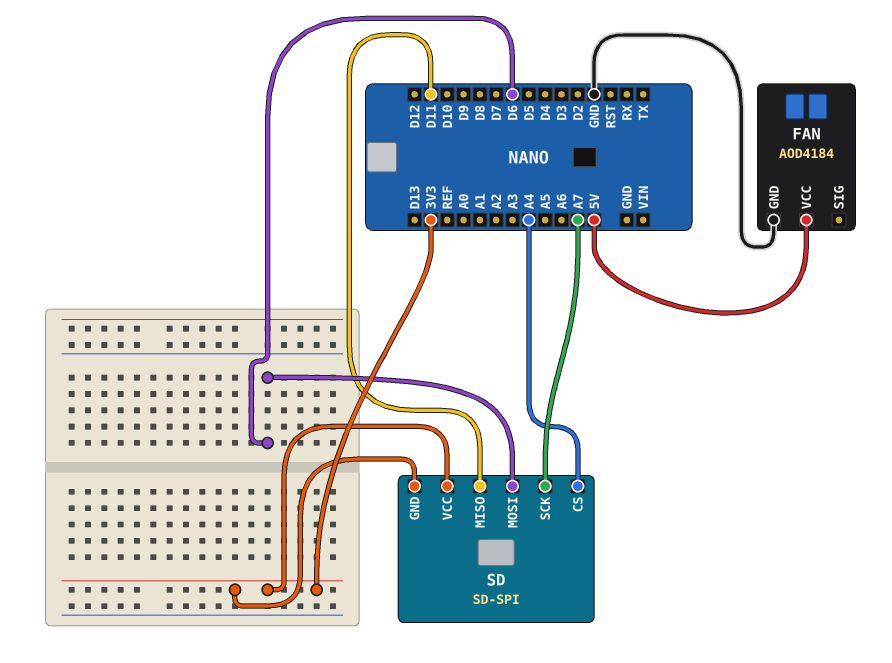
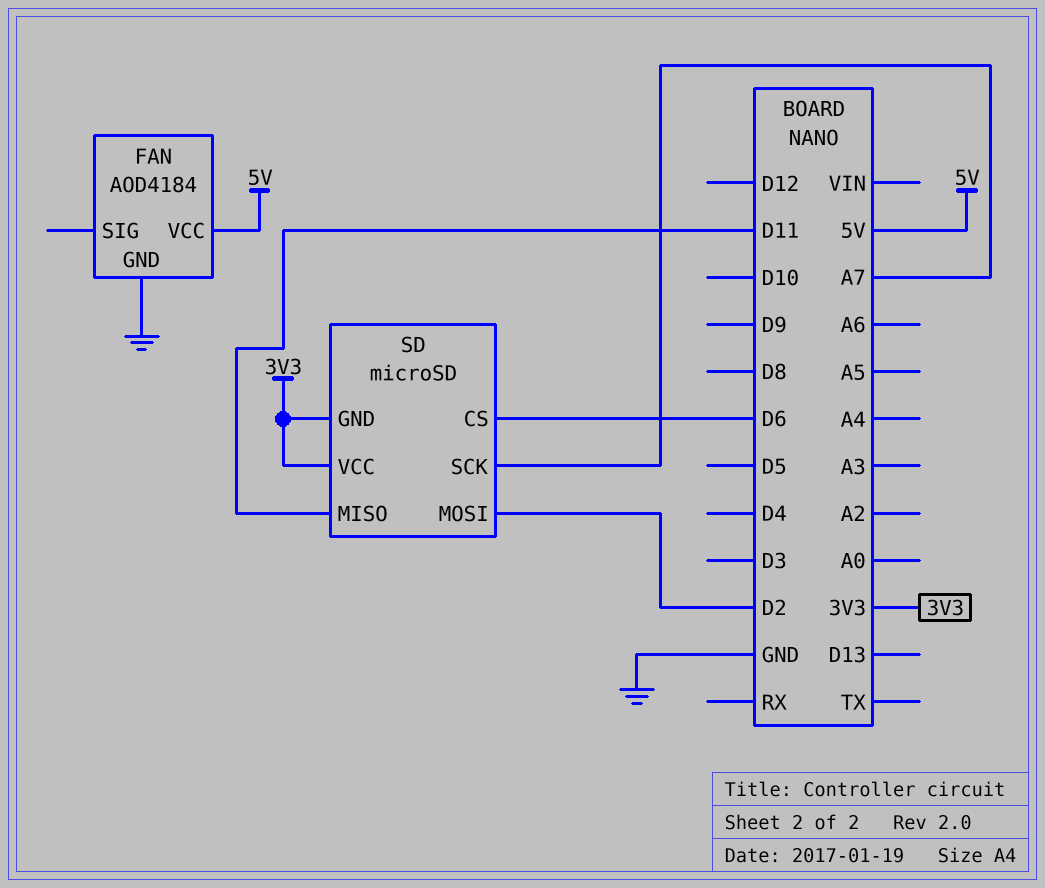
SD: SD-SPI -> microSD
SD pin CS: A4 -> D6
SD pin MOSI: D6 -> D2

